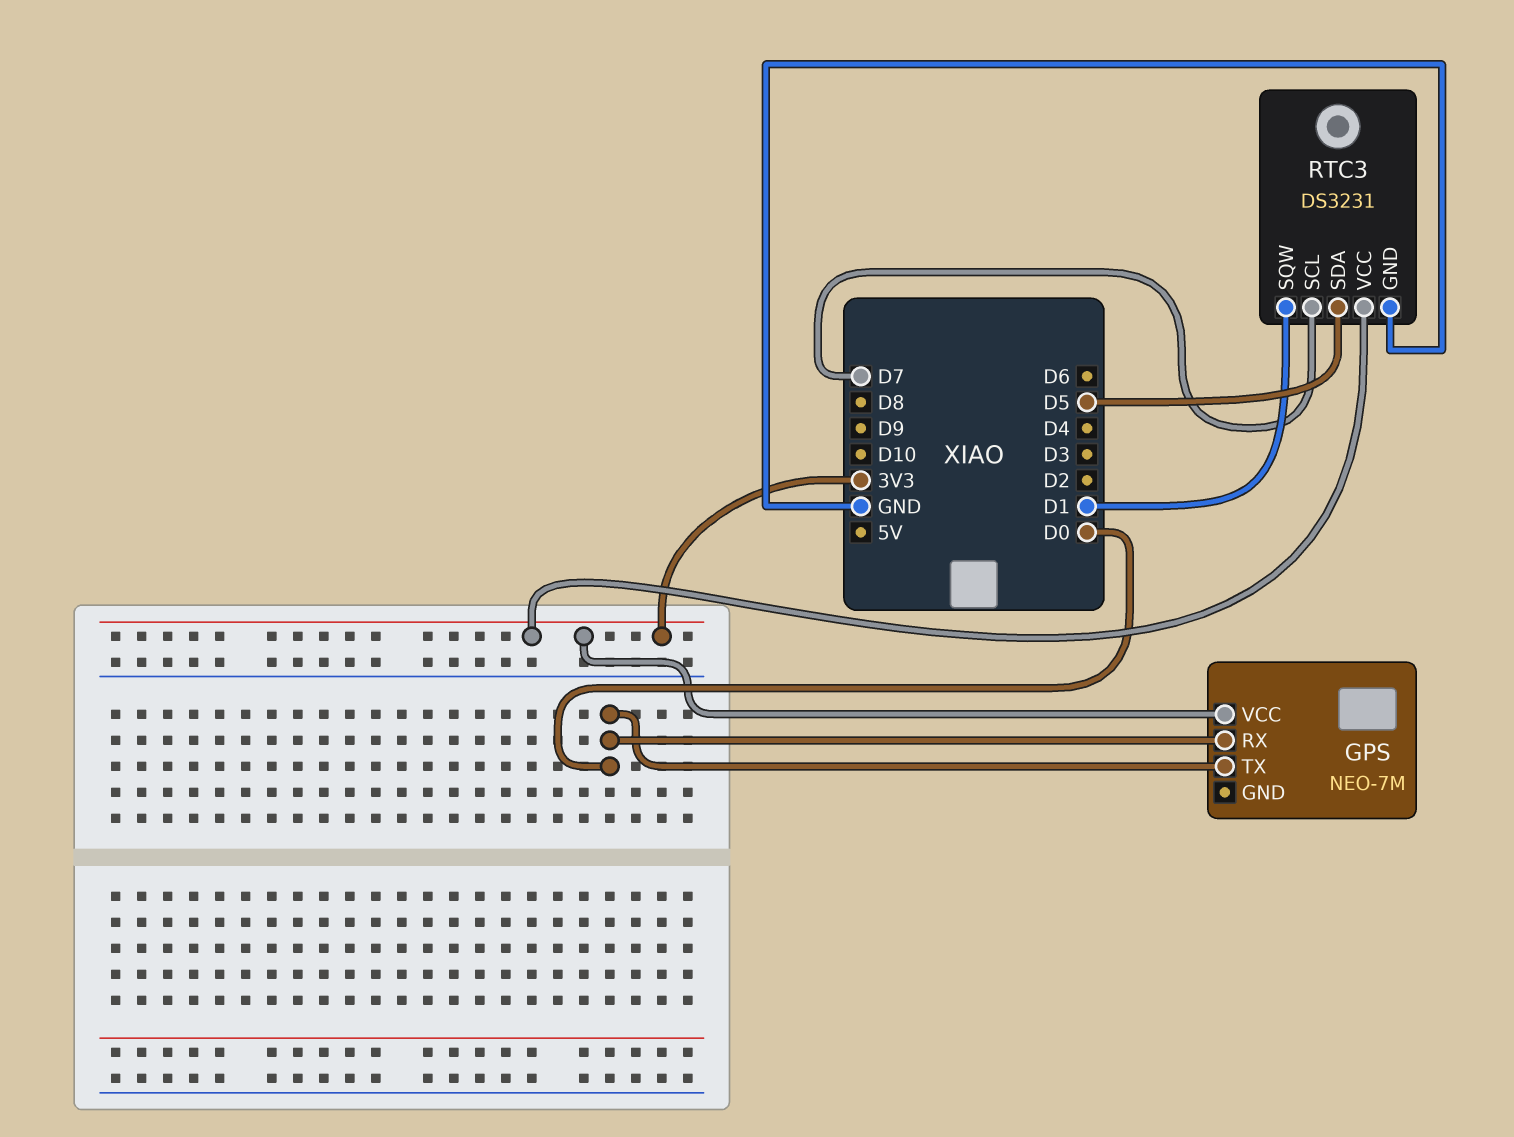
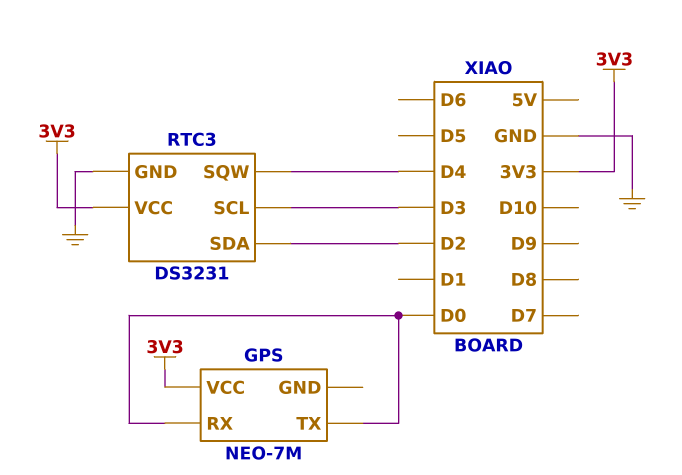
RTC3 pin SCL: D7 -> D3
RTC3 pin SDA: D5 -> D2
RTC3 pin SQW: D1 -> D4

